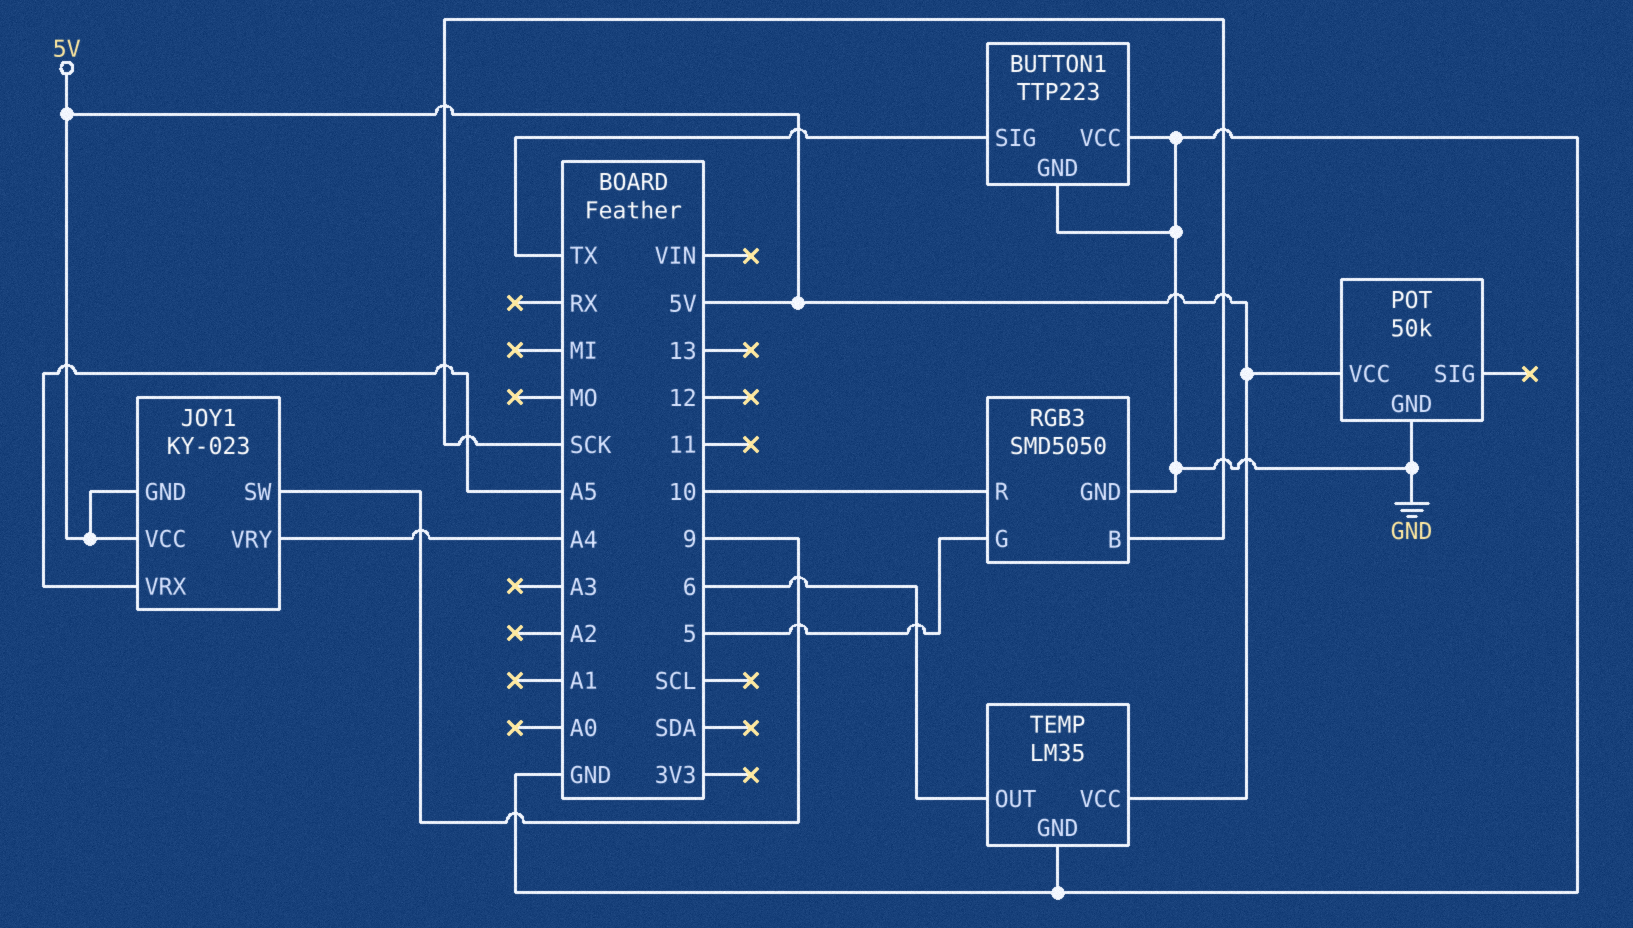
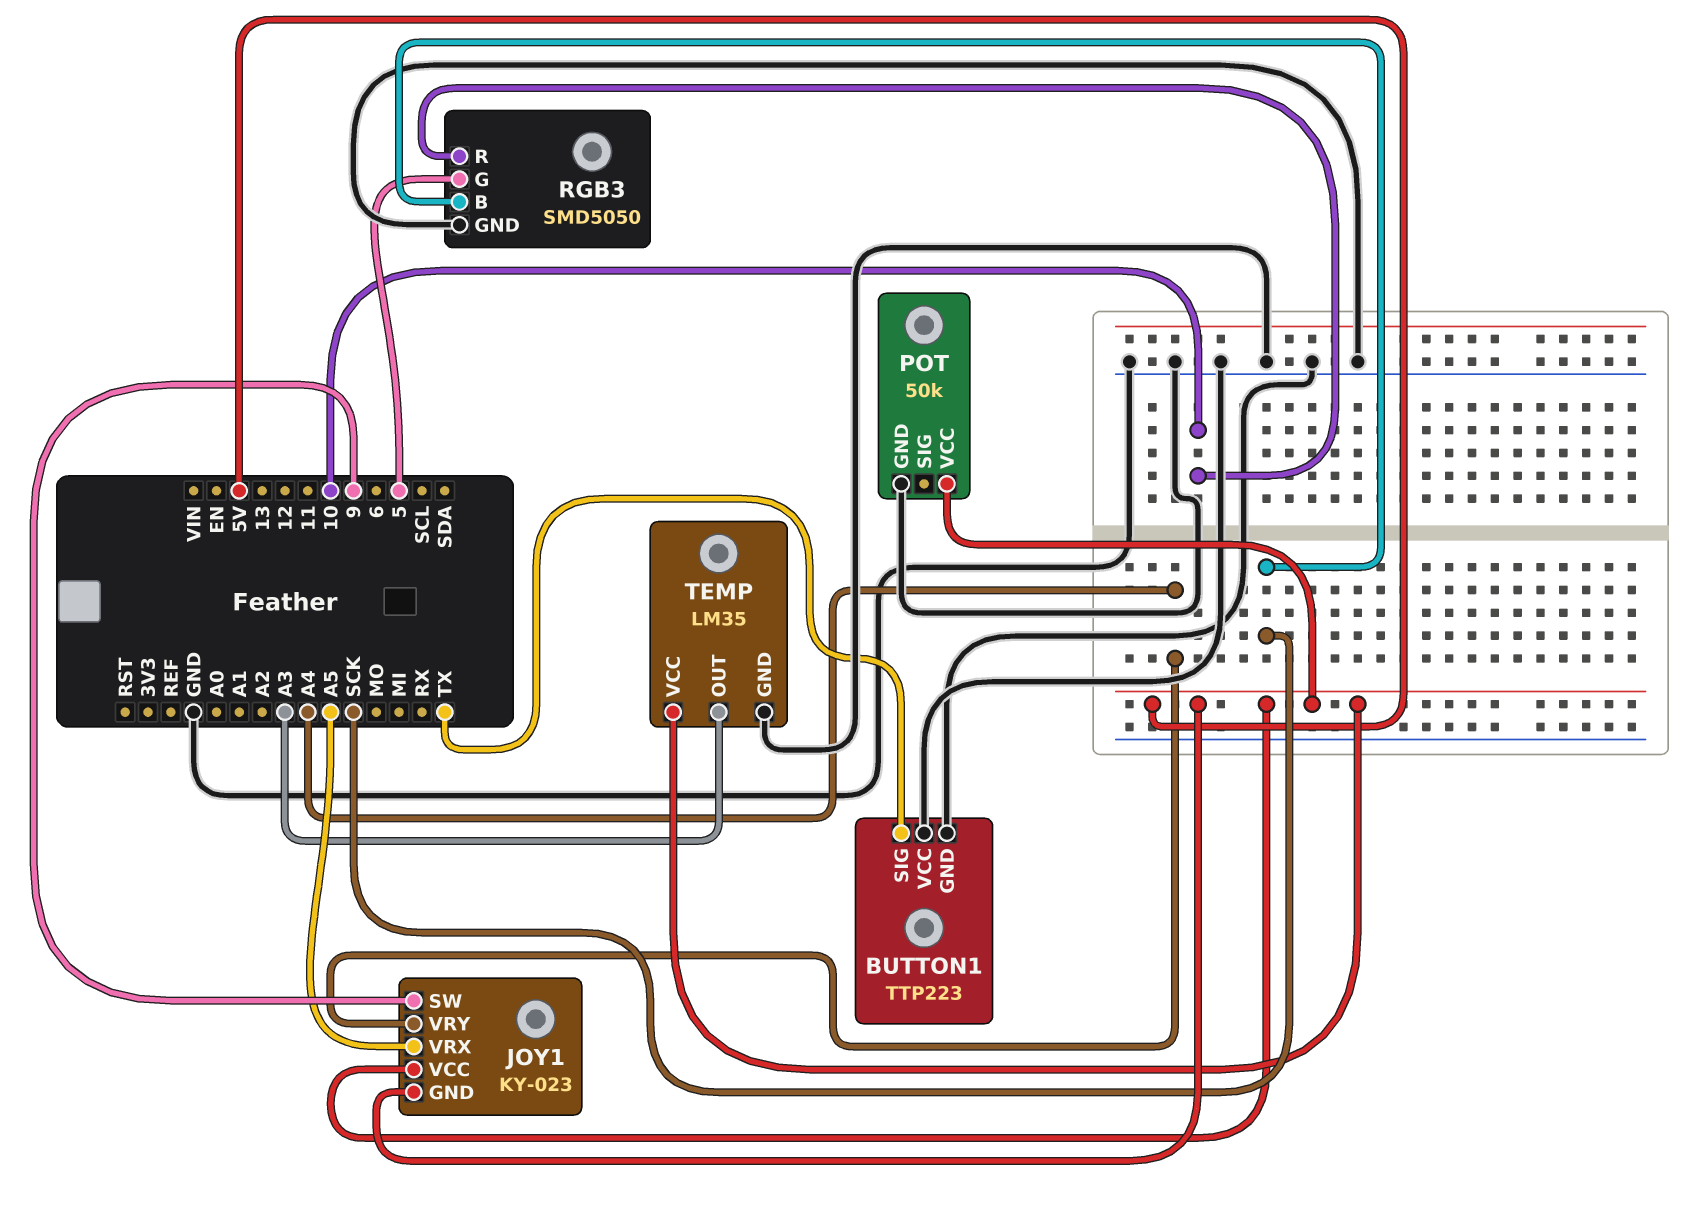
TEMP pin OUT: 6 -> A3

